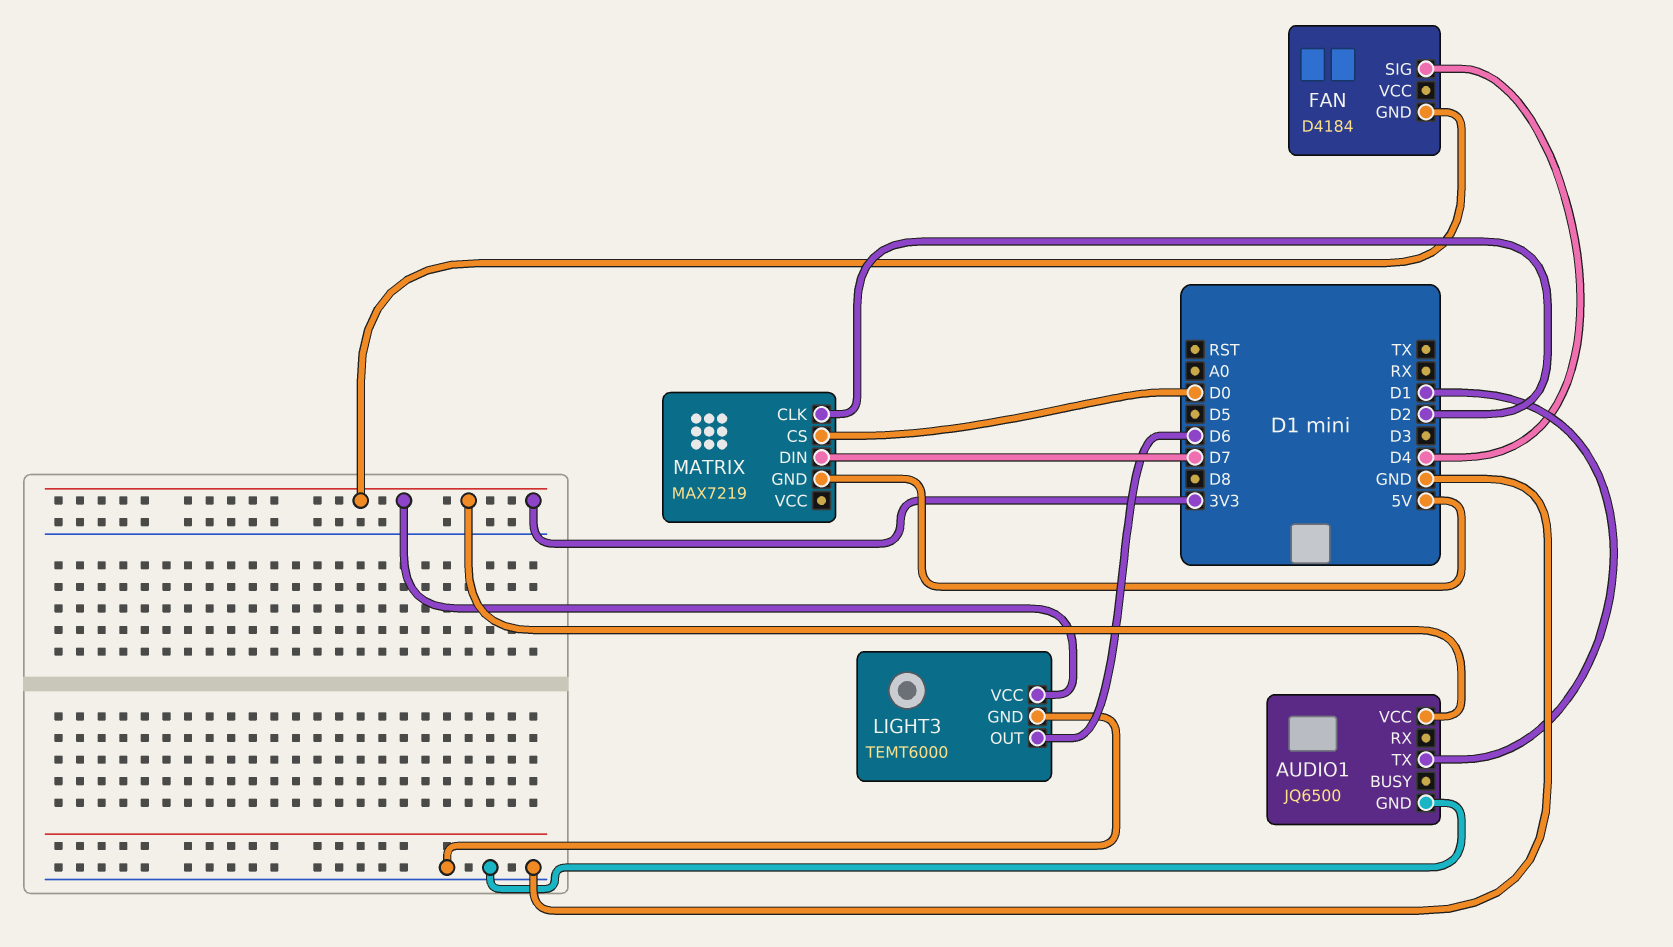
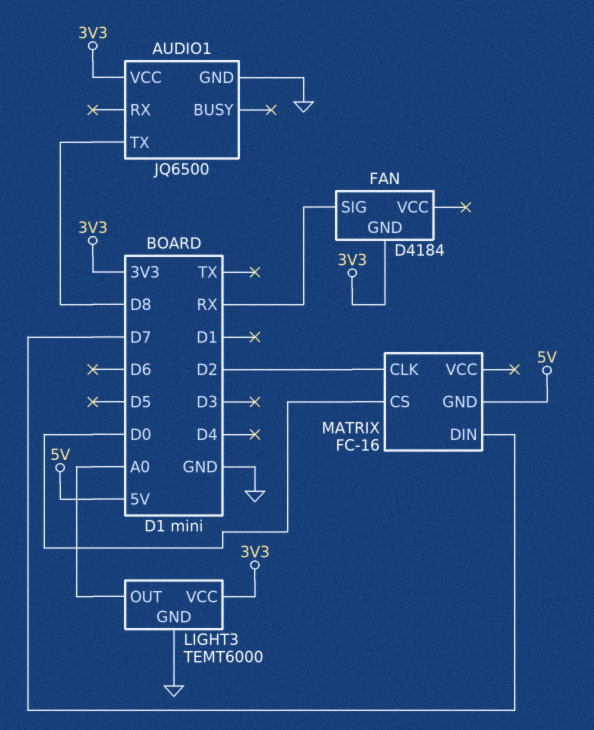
AUDIO1 pin TX: D1 -> D8
FAN pin SIG: D4 -> RX
LIGHT3 pin OUT: D6 -> A0
MATRIX: MAX7219 -> FC-16

